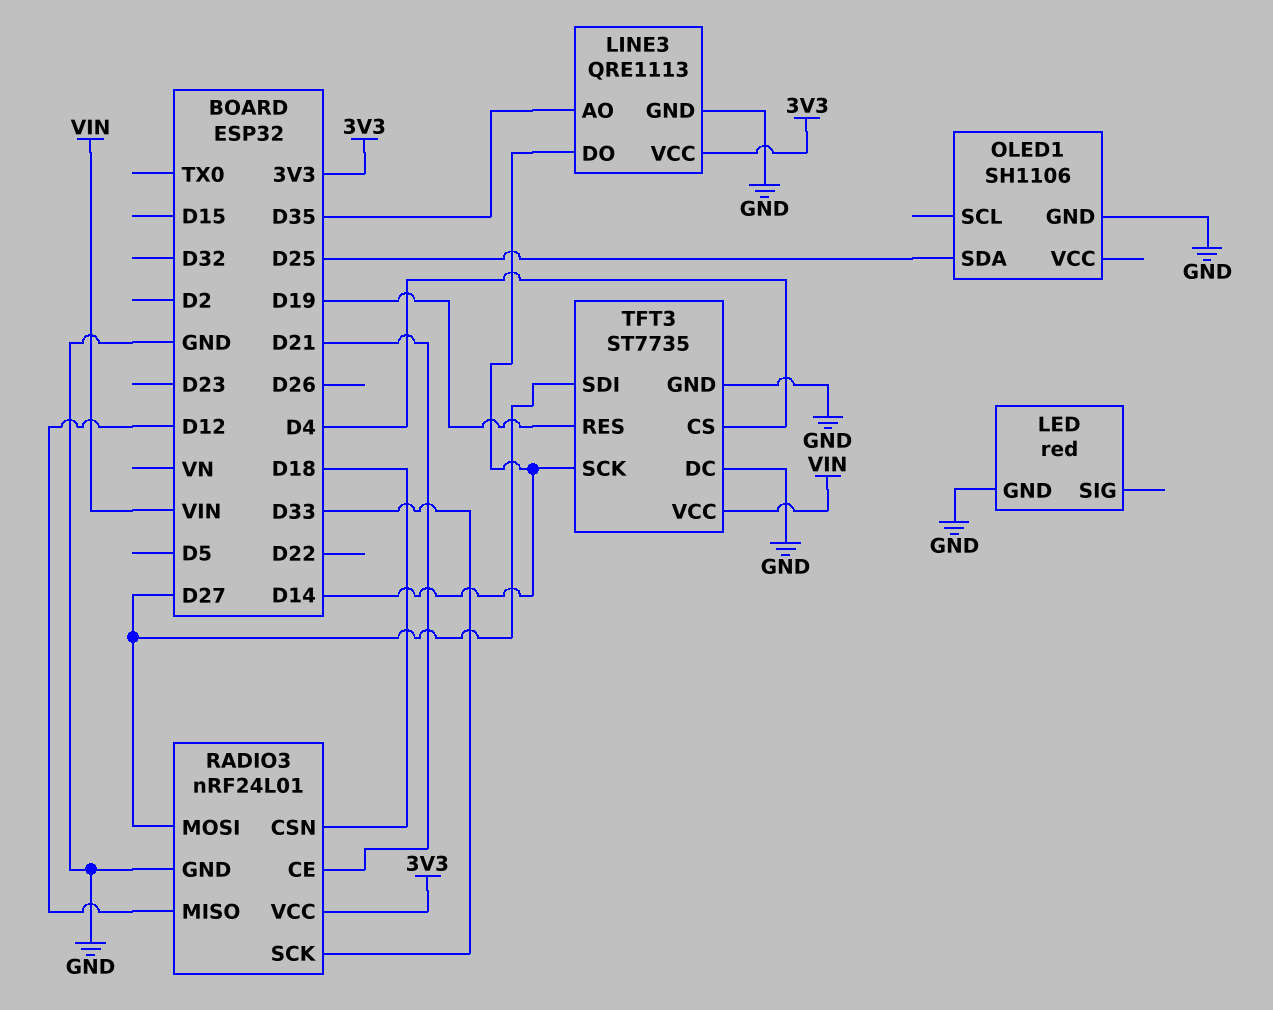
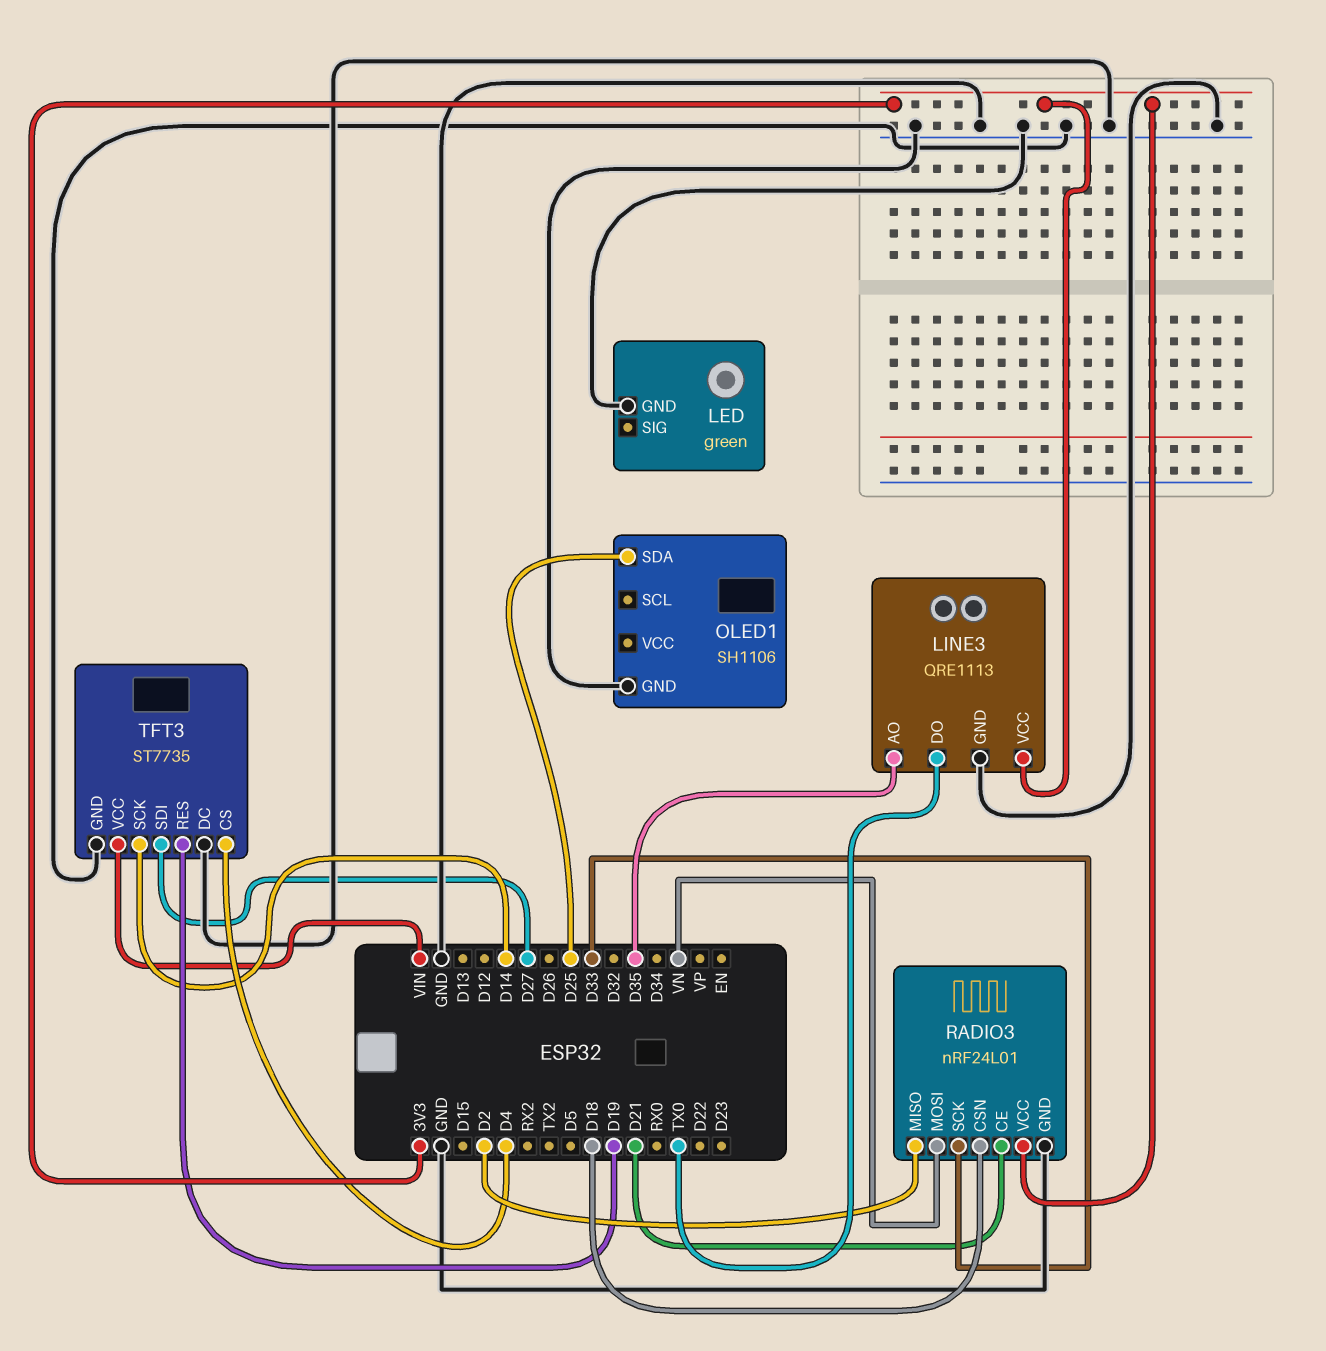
LED: red -> green
LINE3 pin DO: D14 -> TX0
RADIO3 pin MISO: D12 -> D2
RADIO3 pin MOSI: D27 -> VN

